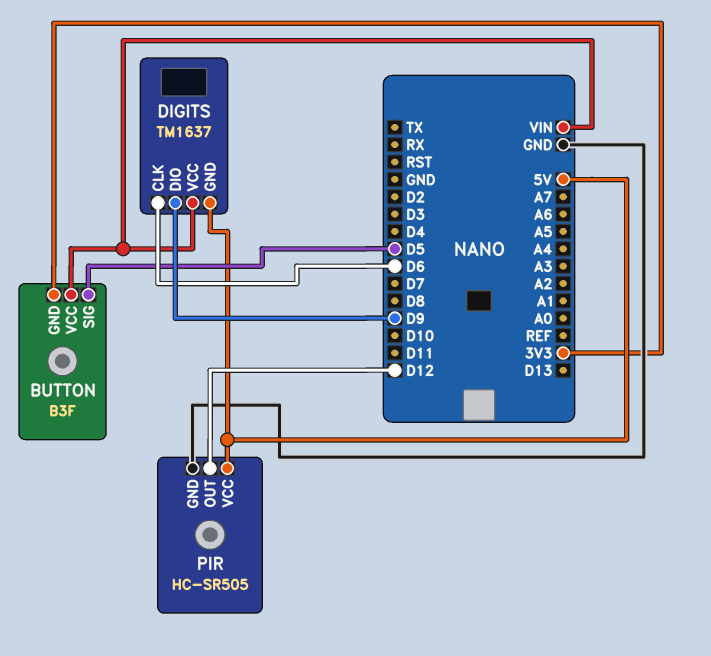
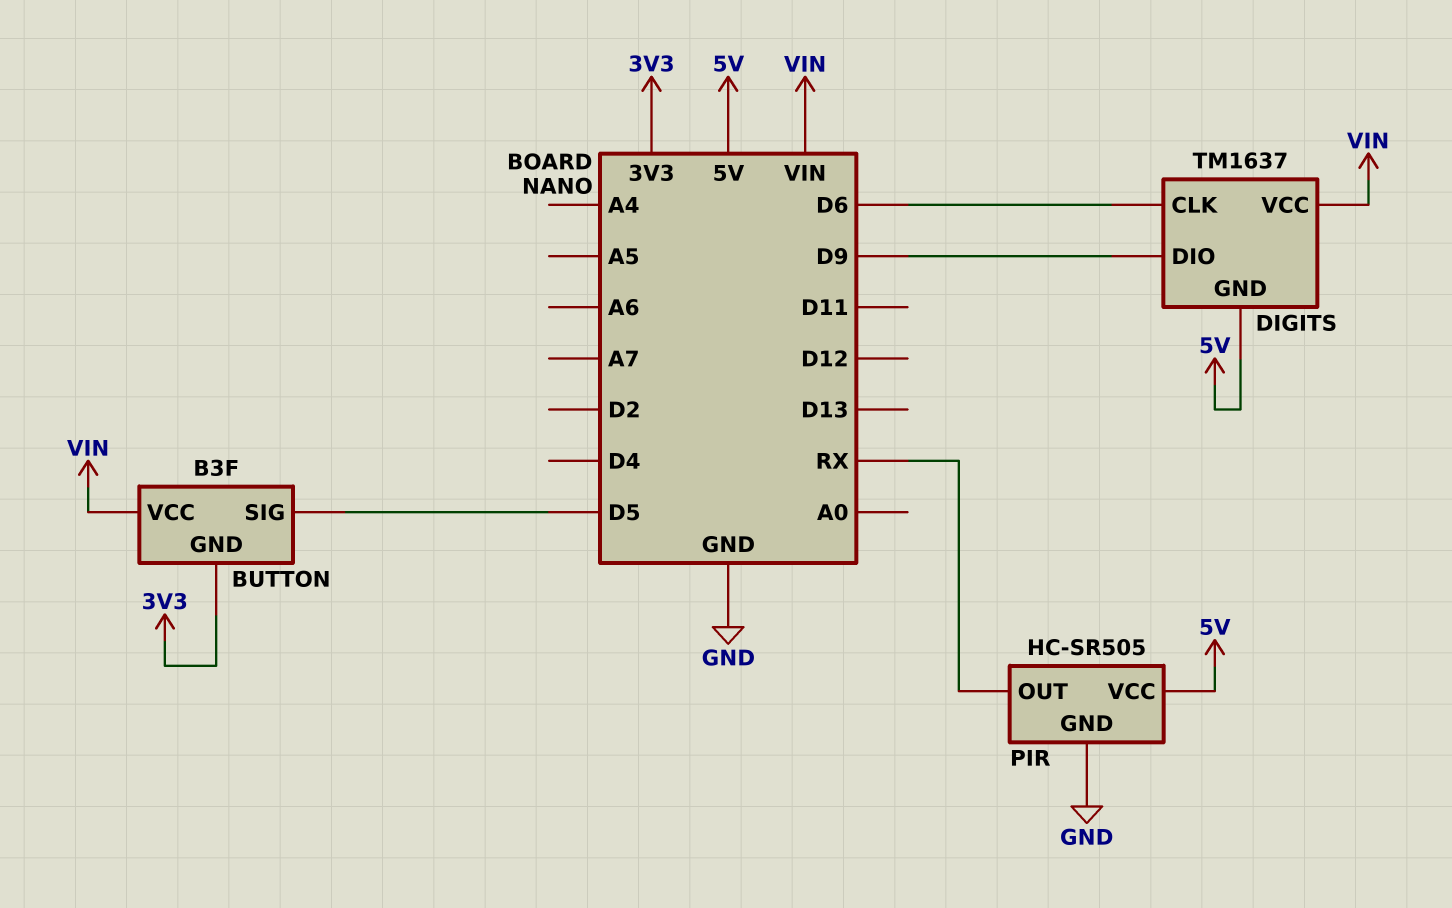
PIR pin OUT: D12 -> RX

